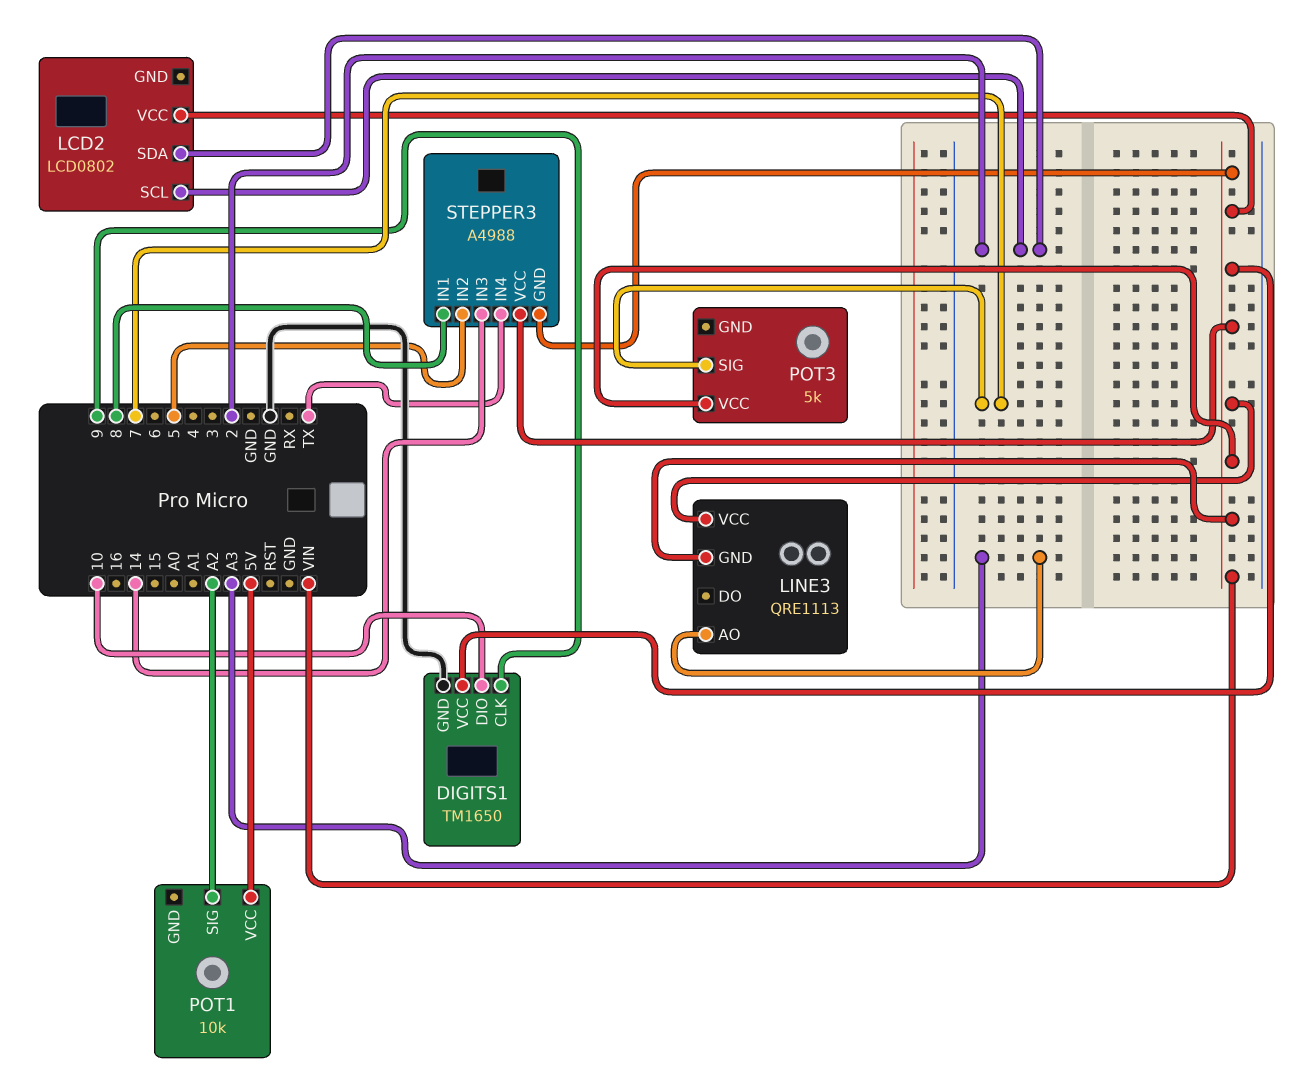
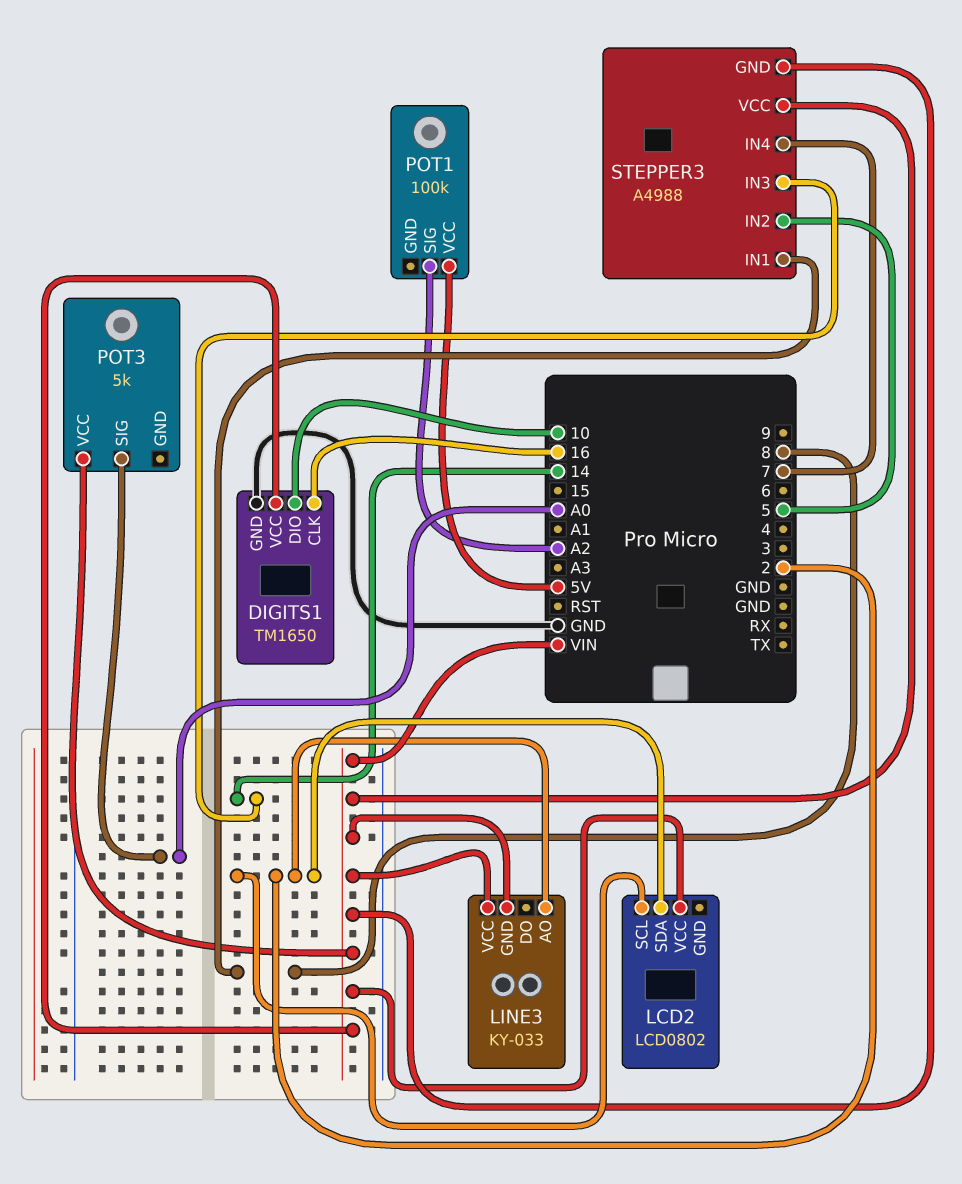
DIGITS1 pin CLK: 9 -> 16
LINE3: QRE1113 -> KY-033
LINE3 pin AO: A3 -> 2
POT1: 10k -> 100k
POT3 pin SIG: 7 -> A0
STEPPER3 pin IN4: TX -> 7

